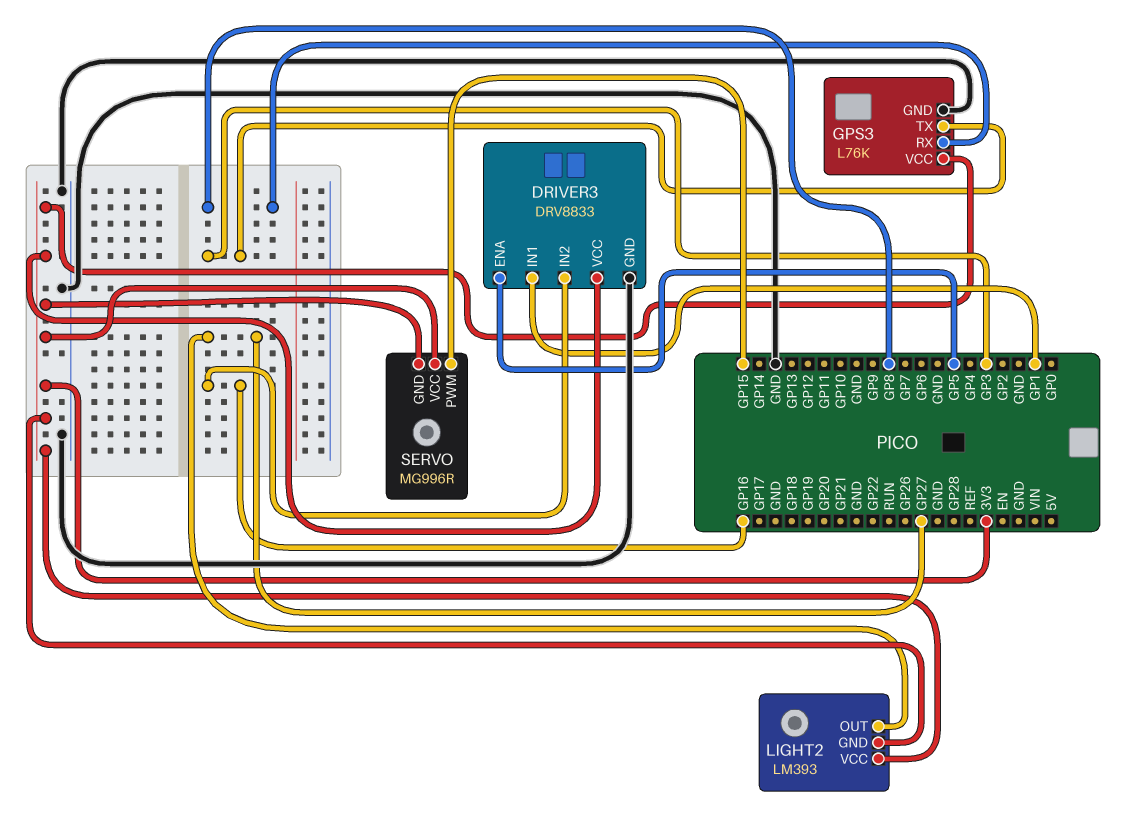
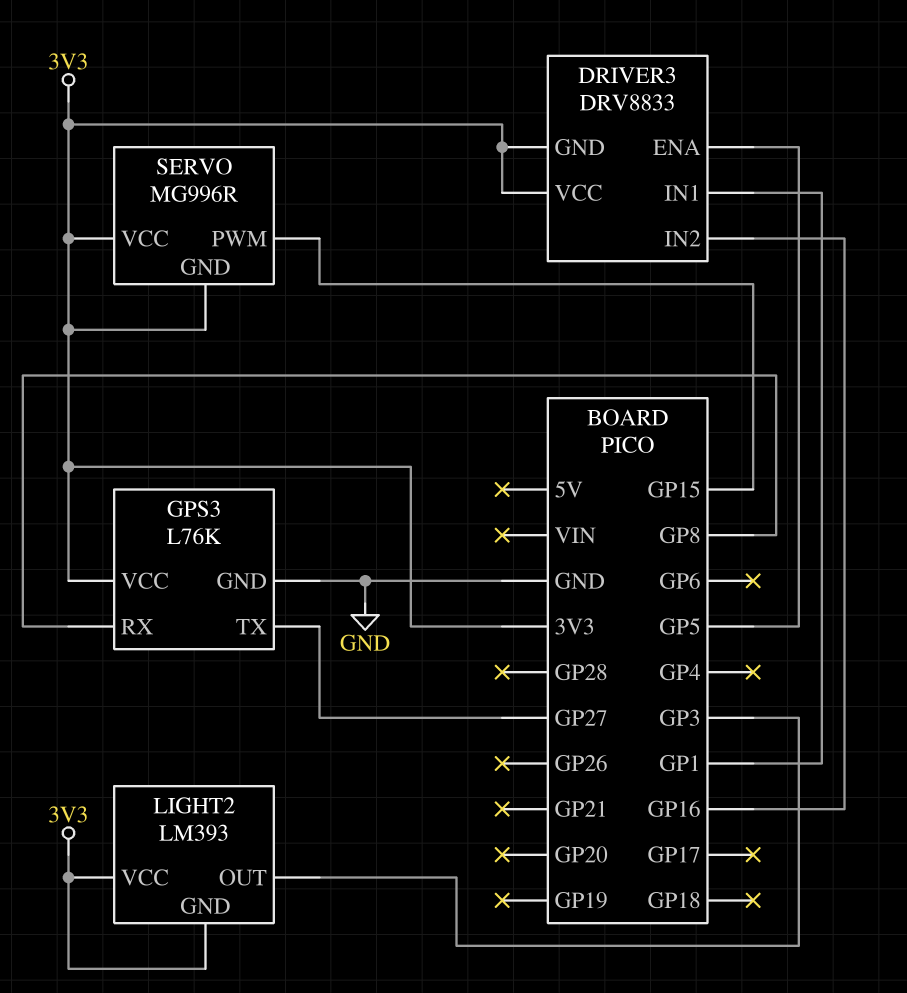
DRIVER3 pin GND: GND -> 3V3
GPS3 pin TX: GP3 -> GP27
LIGHT2 pin OUT: GP27 -> GP3

